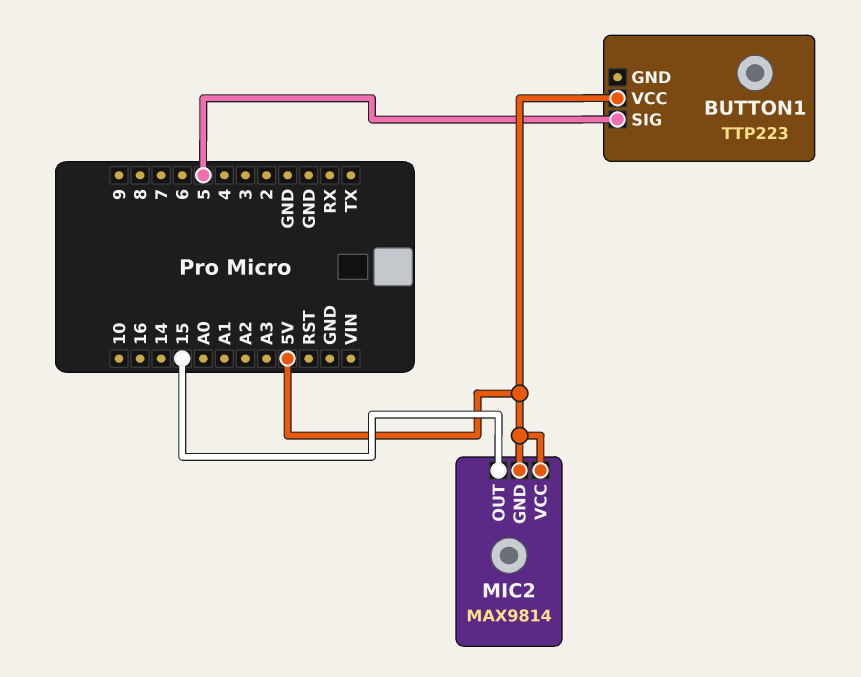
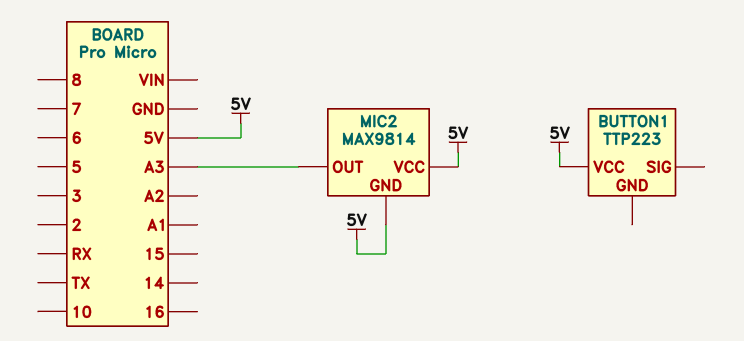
BUTTON1 pin SIG: 5 -> none
MIC2 pin OUT: 15 -> A3

